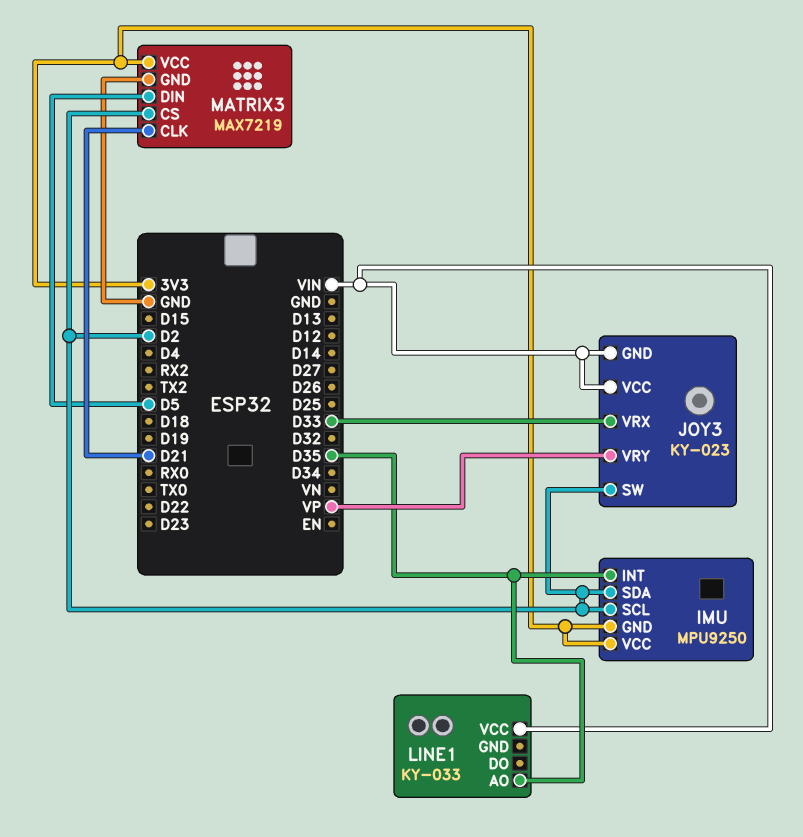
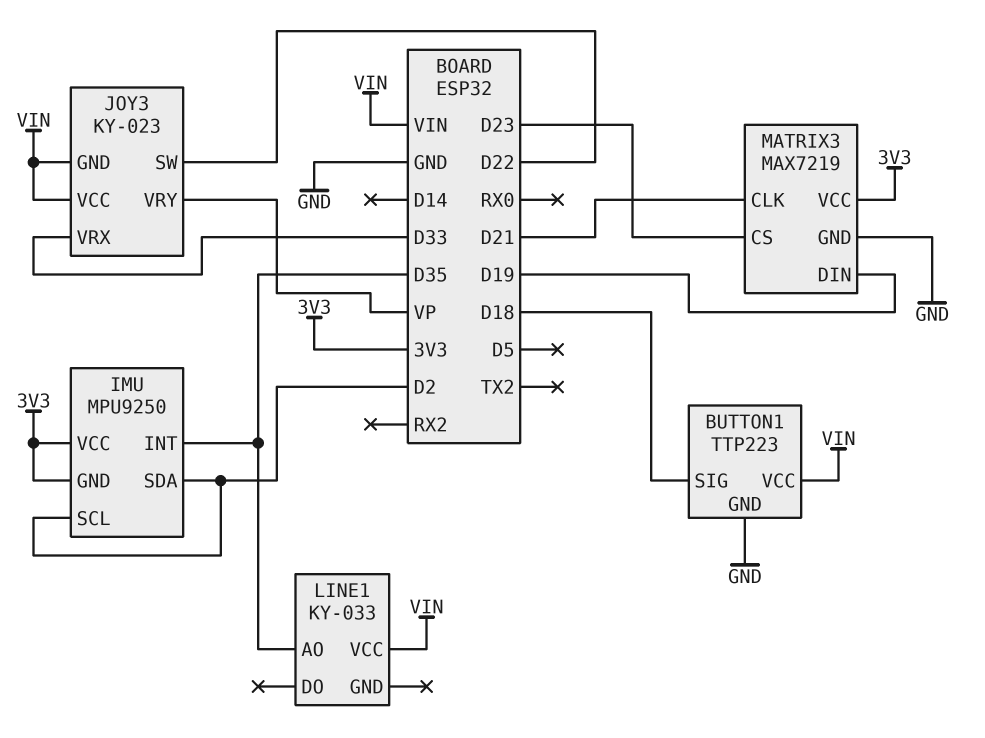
BUTTON1: none -> TTP223
BUTTON1 pin GND: none -> GND
BUTTON1 pin SIG: none -> D18
BUTTON1 pin VCC: none -> VIN
JOY3 pin SW: D2 -> D22
MATRIX3 pin CS: D2 -> D23
MATRIX3 pin DIN: D5 -> D19

